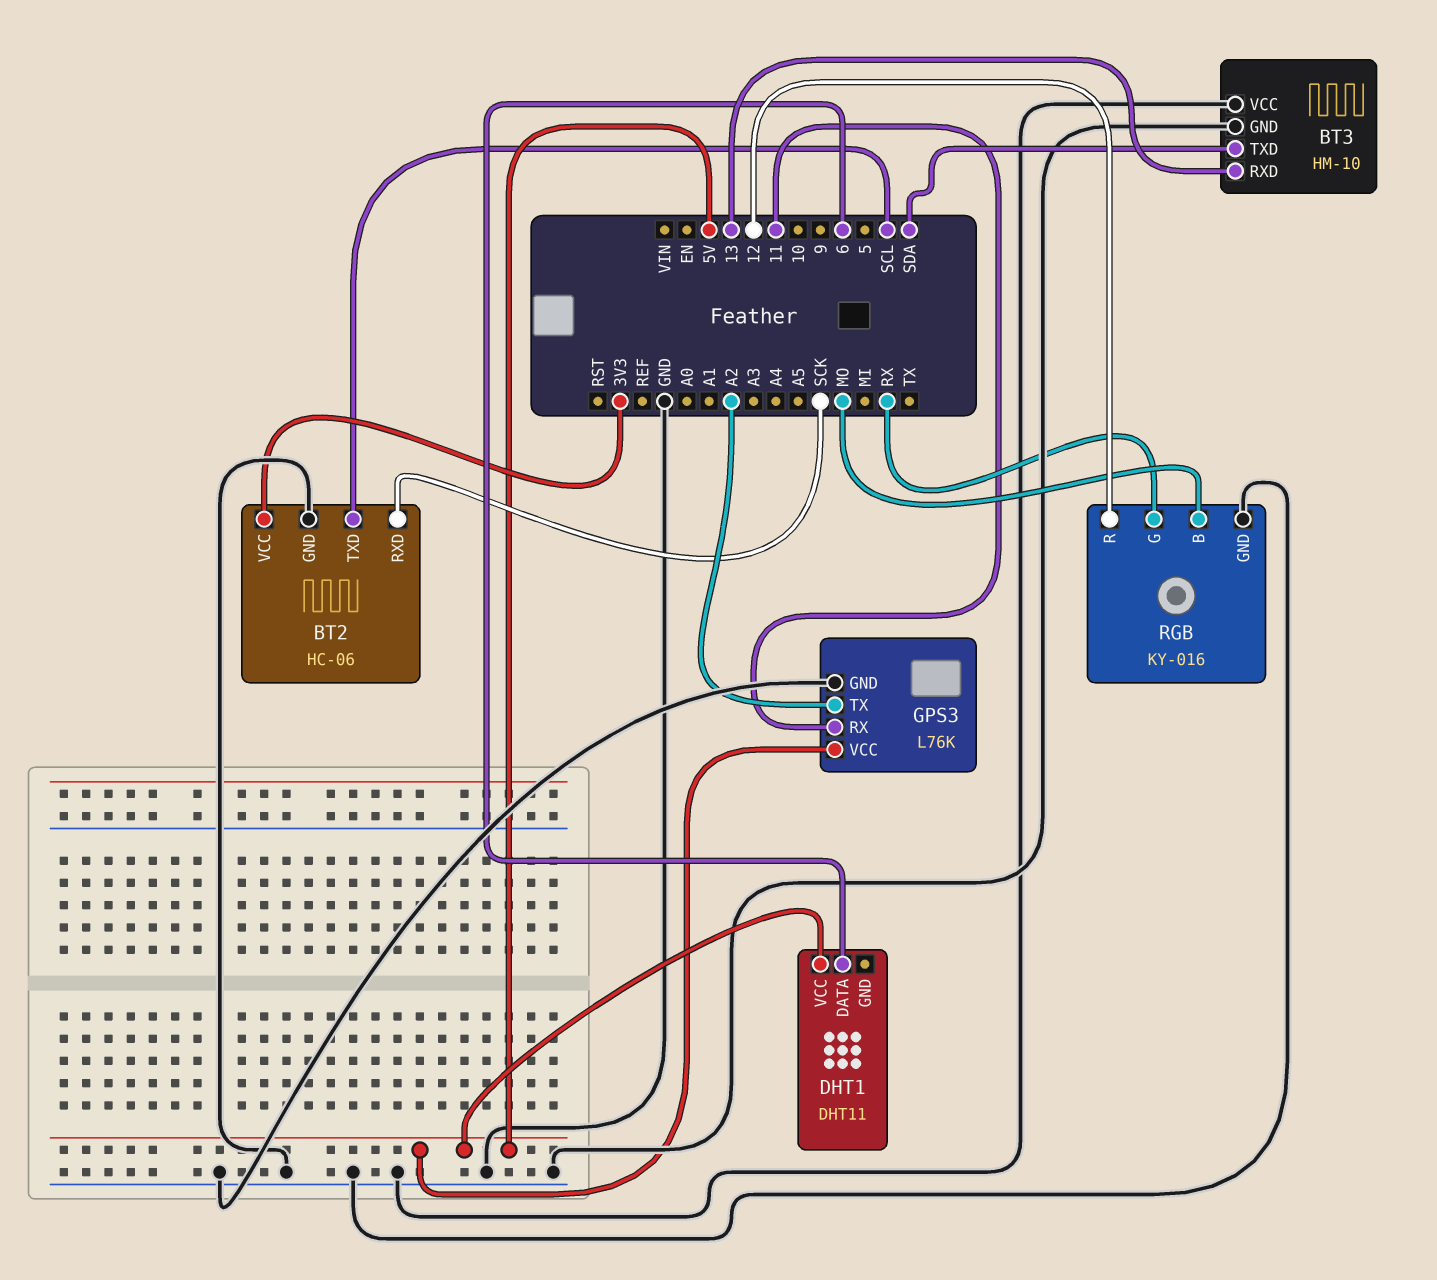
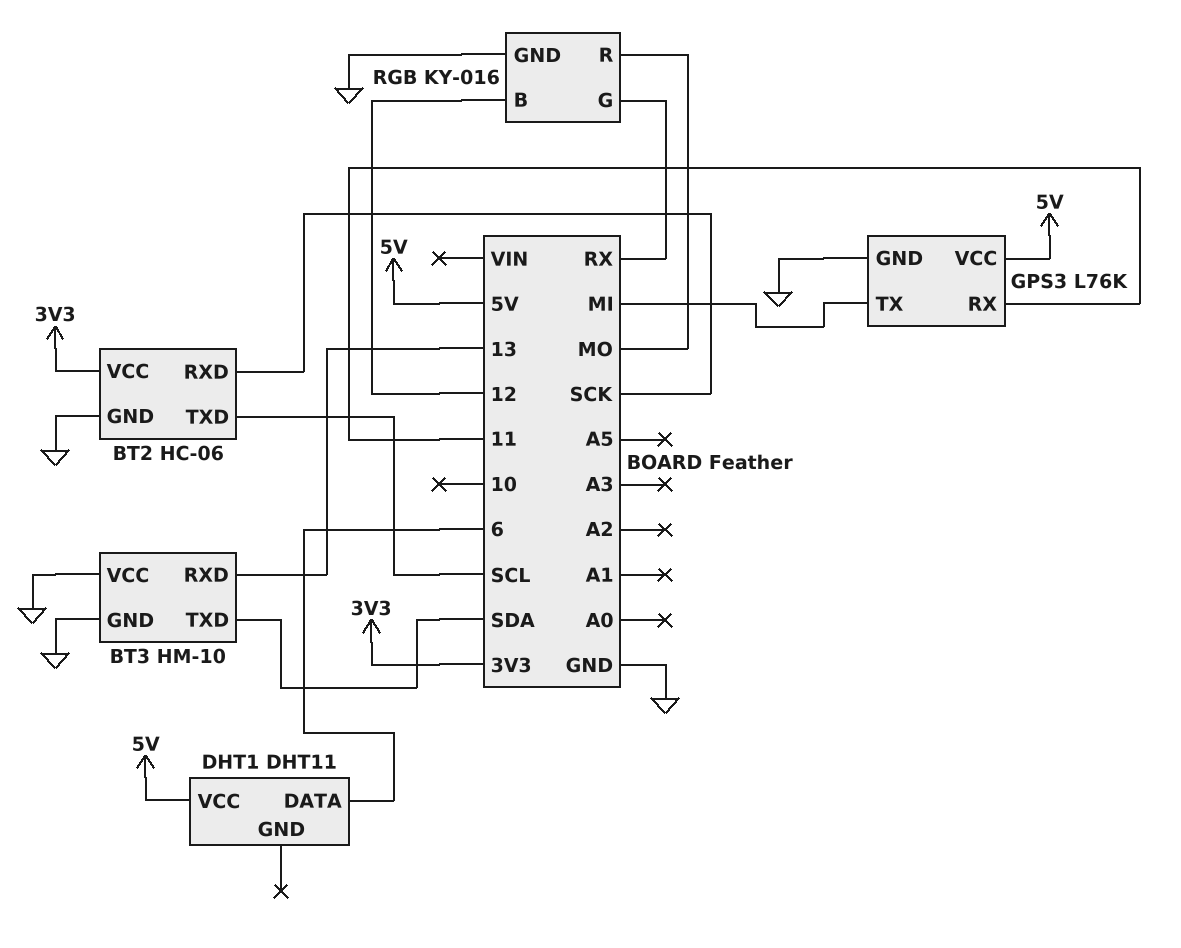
GPS3 pin TX: A2 -> MI
RGB pin B: MO -> 12
RGB pin R: 12 -> MO

